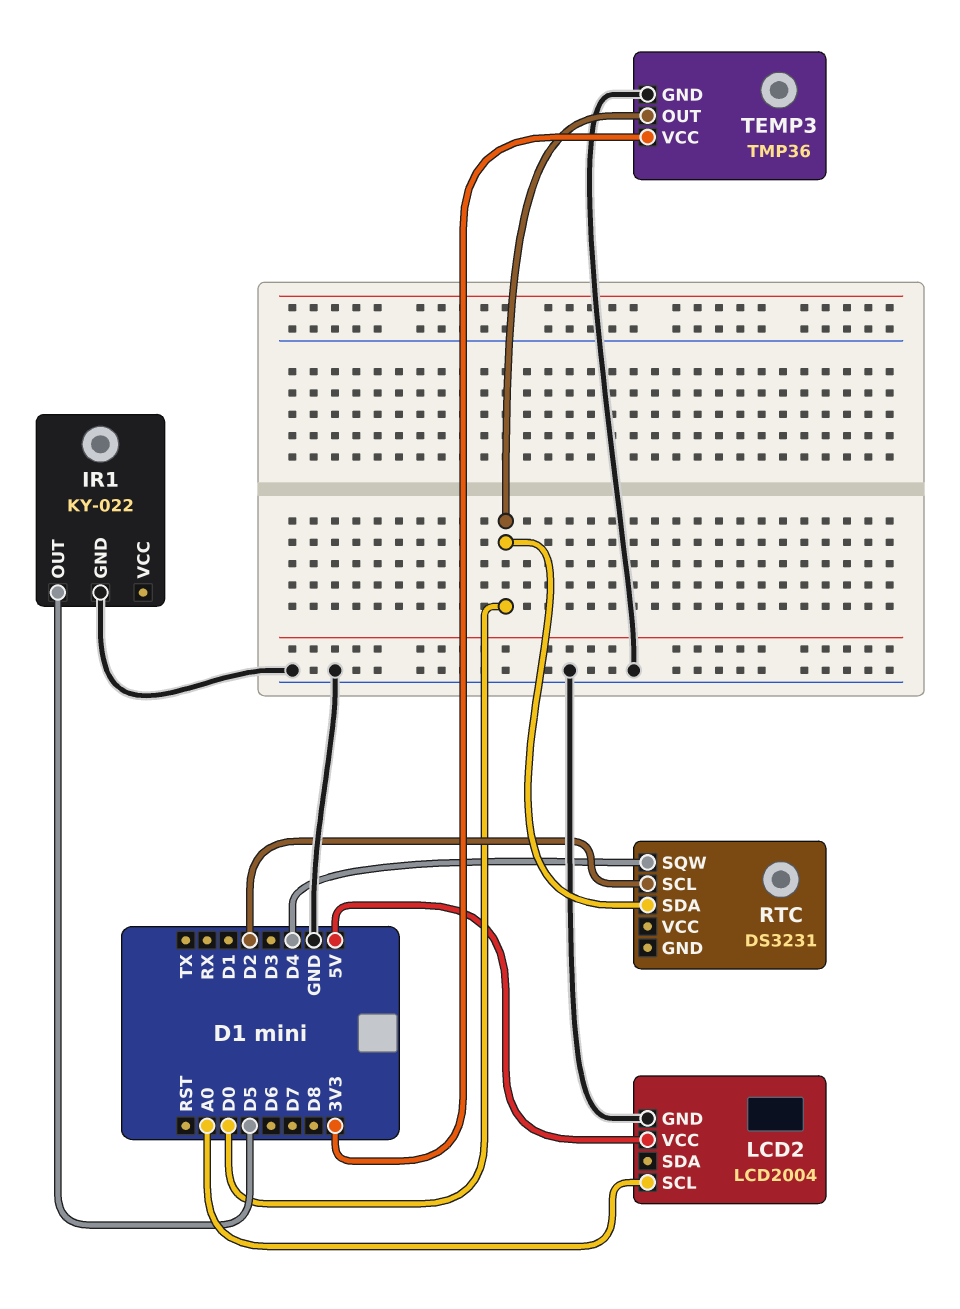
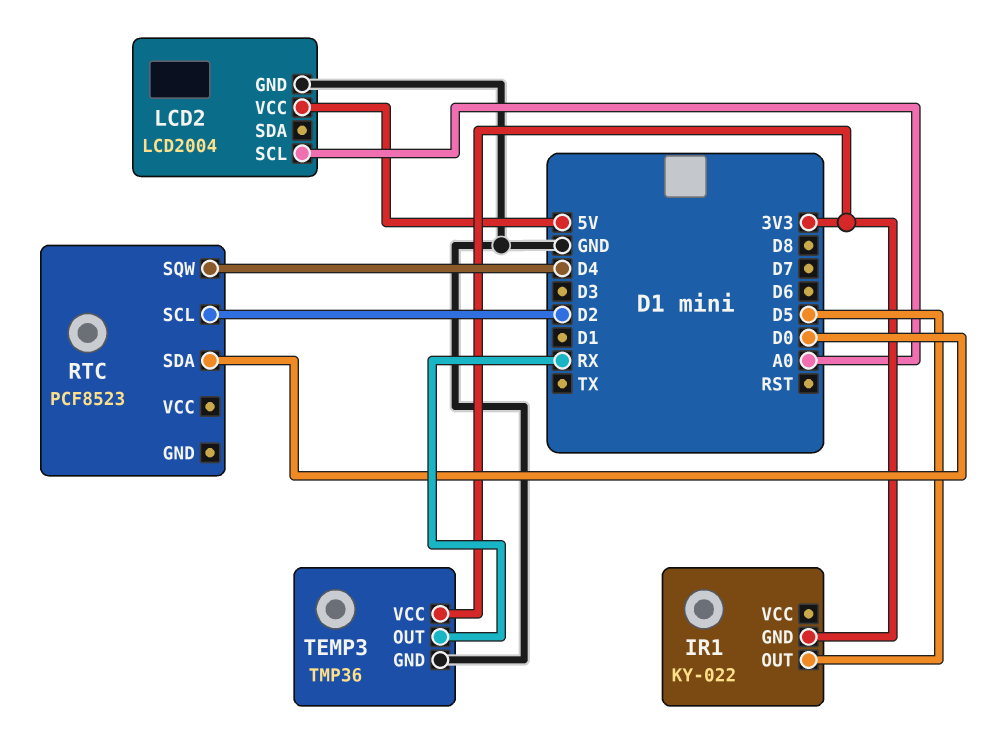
IR1 pin GND: GND -> 3V3
RTC: DS3231 -> PCF8523
TEMP3 pin OUT: D0 -> RX

